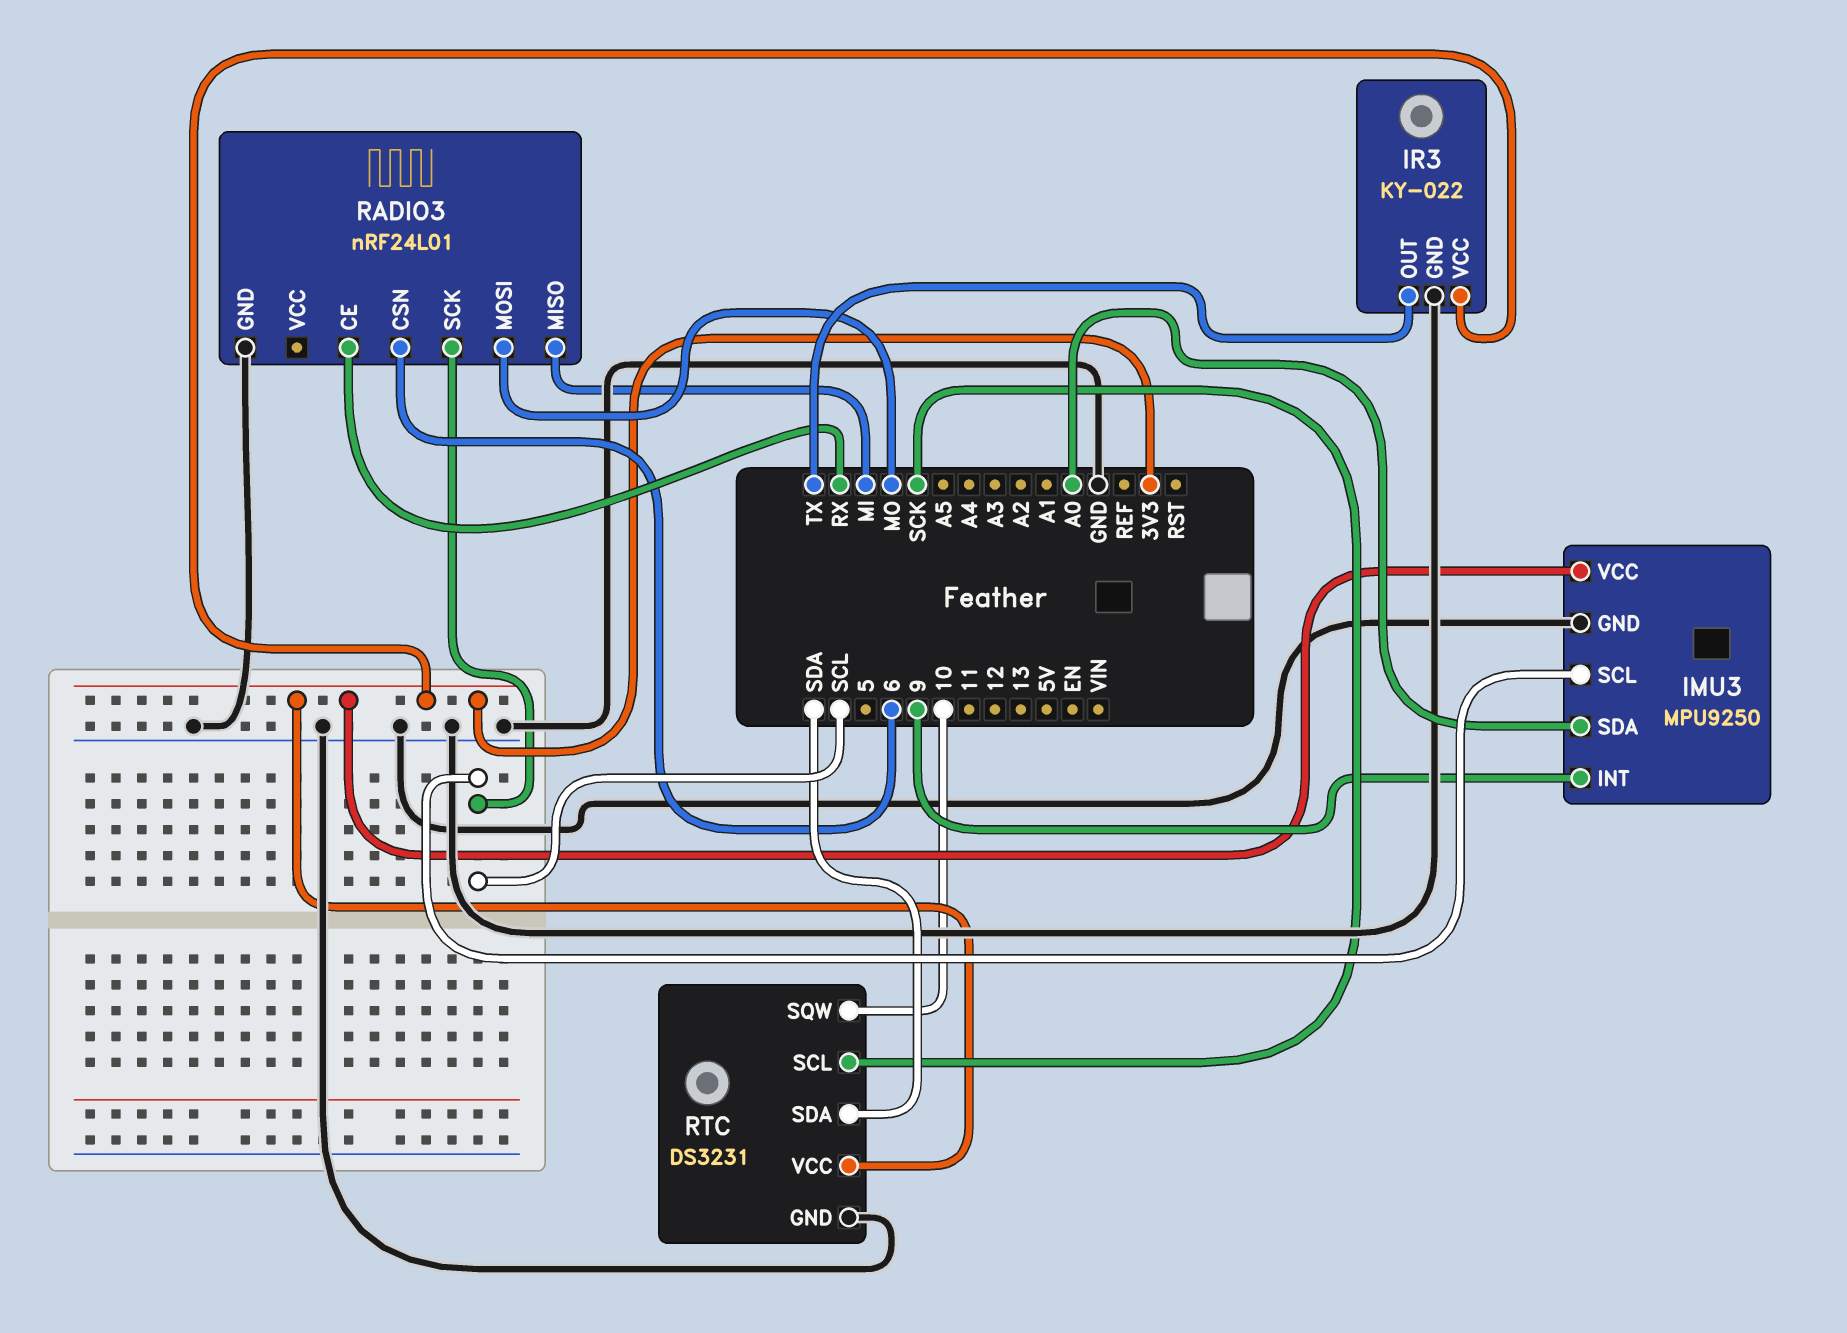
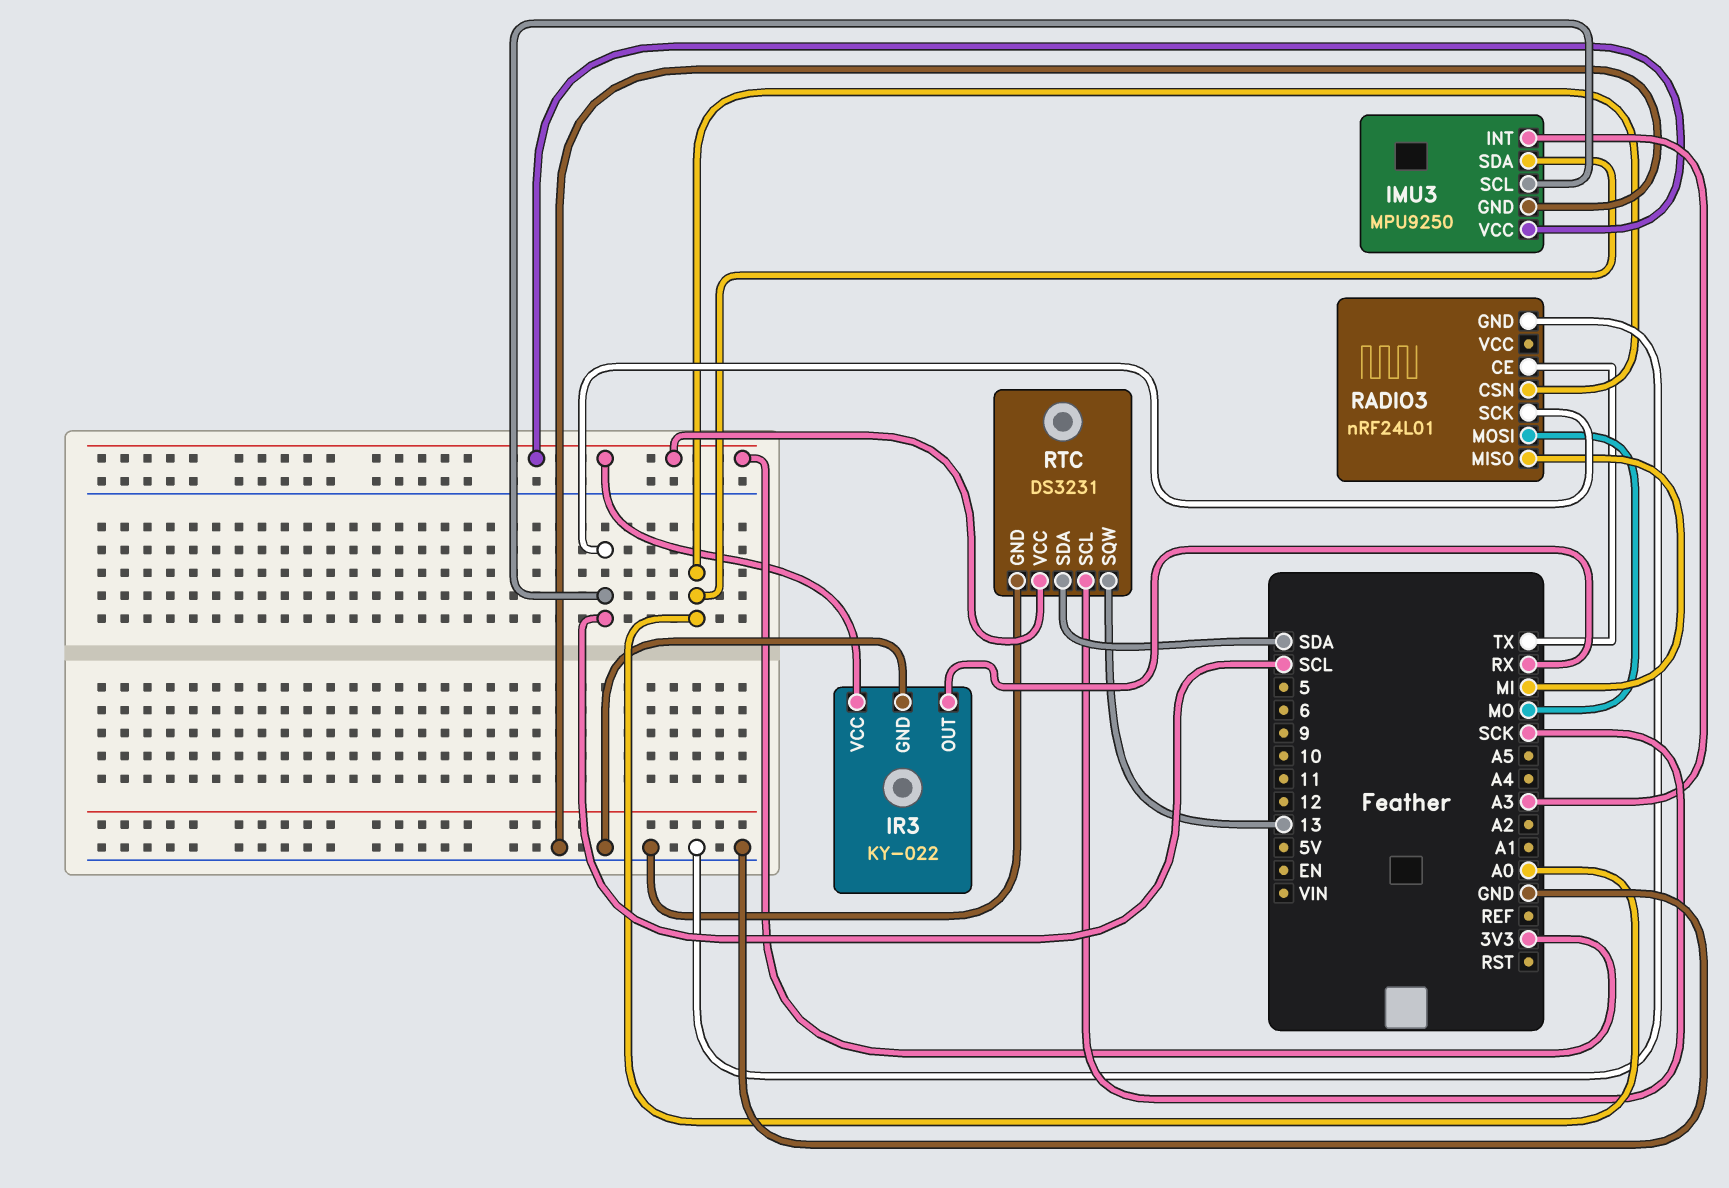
IMU3 pin INT: 9 -> A3
IR3 pin OUT: TX -> RX
RADIO3 pin CE: RX -> TX
RADIO3 pin CSN: 6 -> A0
RTC pin SQW: 10 -> 13

